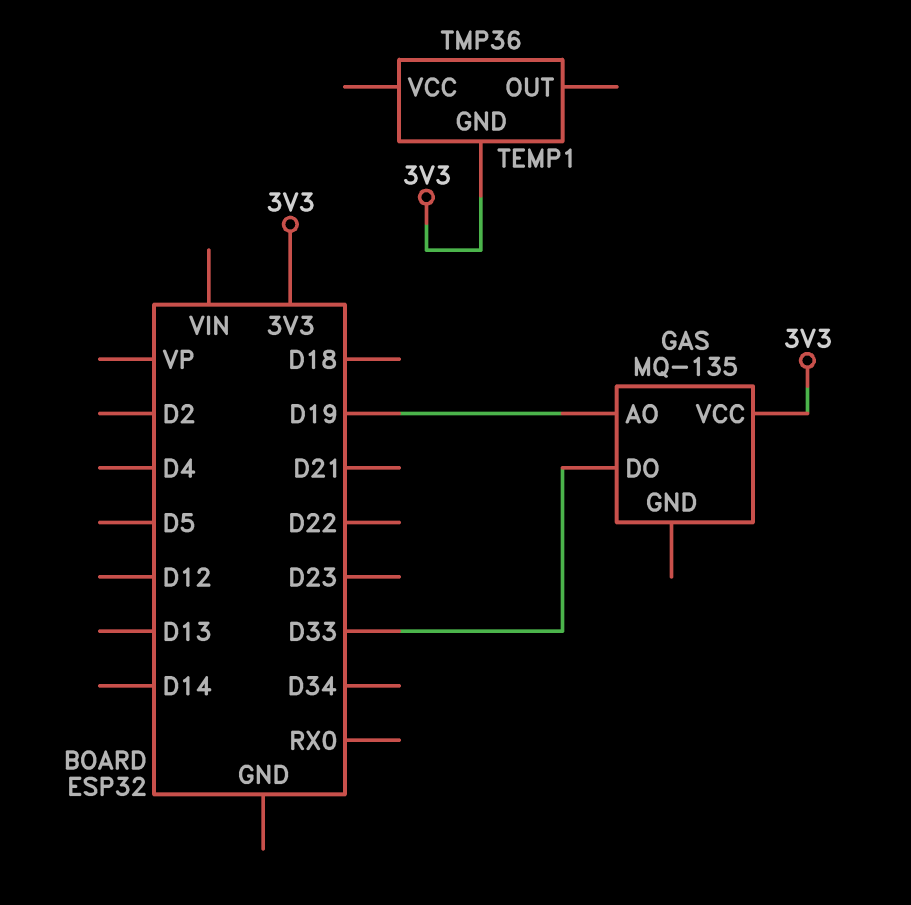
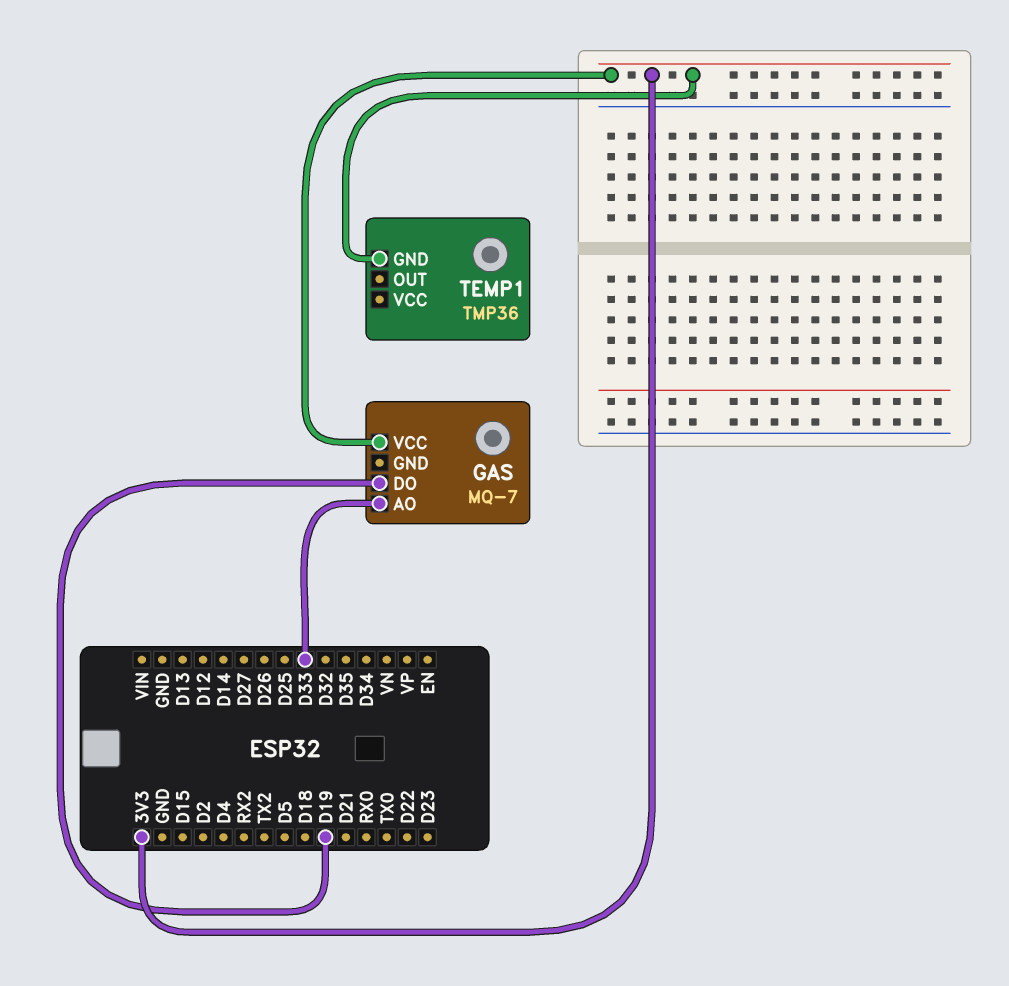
GAS: MQ-135 -> MQ-7
GAS pin AO: D19 -> D33
GAS pin DO: D33 -> D19

